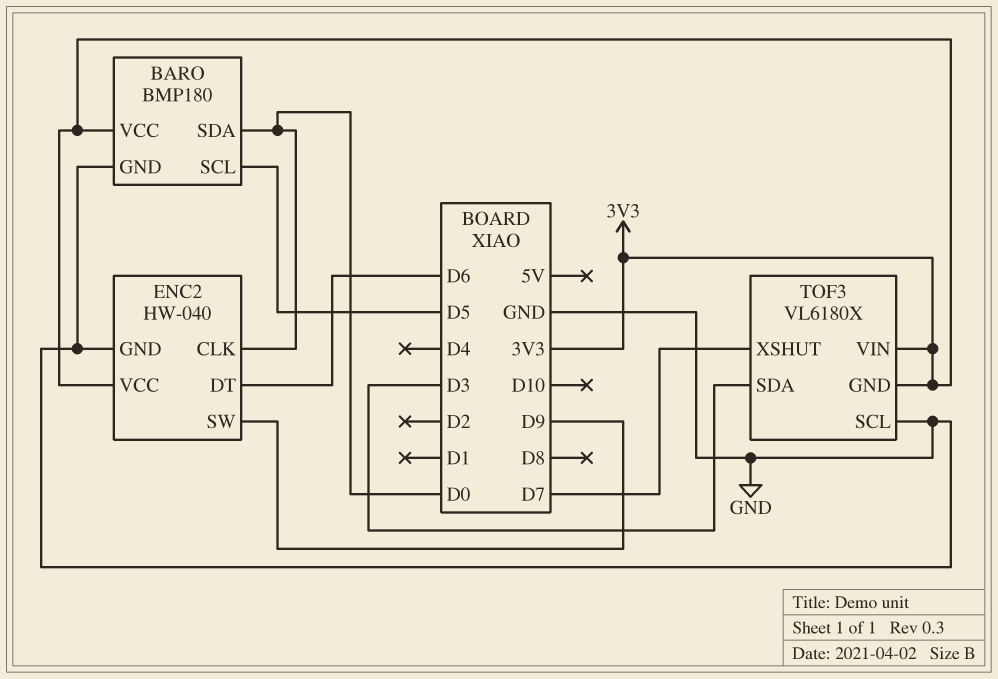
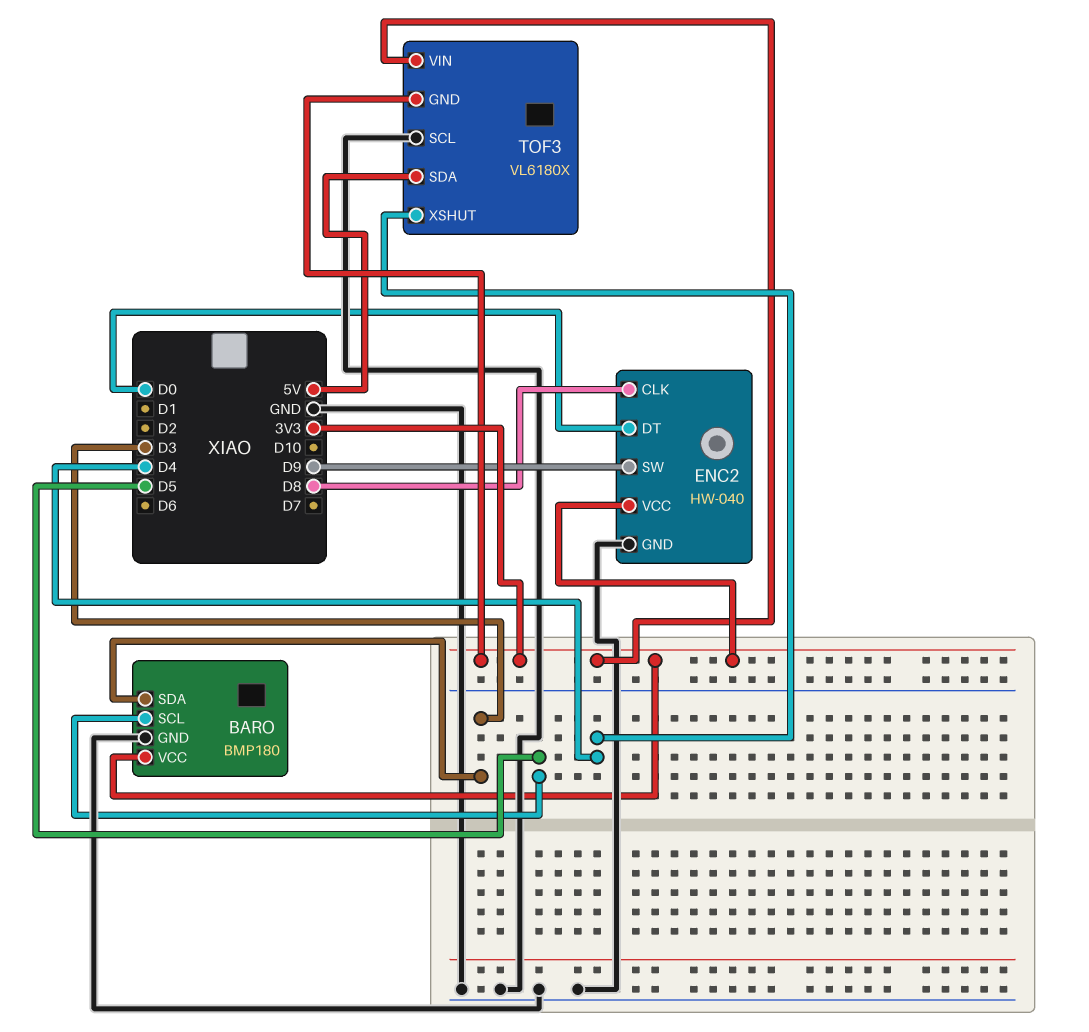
BARO pin SDA: D0 -> D3
ENC2 pin CLK: D0 -> D8
ENC2 pin DT: D6 -> D0
TOF3 pin SDA: D3 -> 5V
TOF3 pin XSHUT: D7 -> D4

